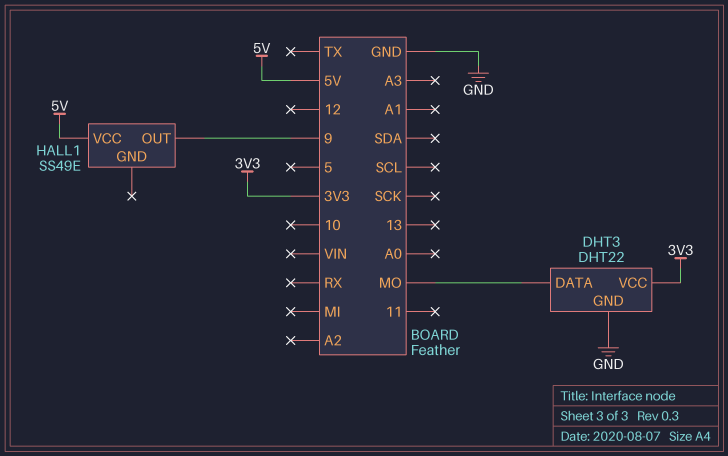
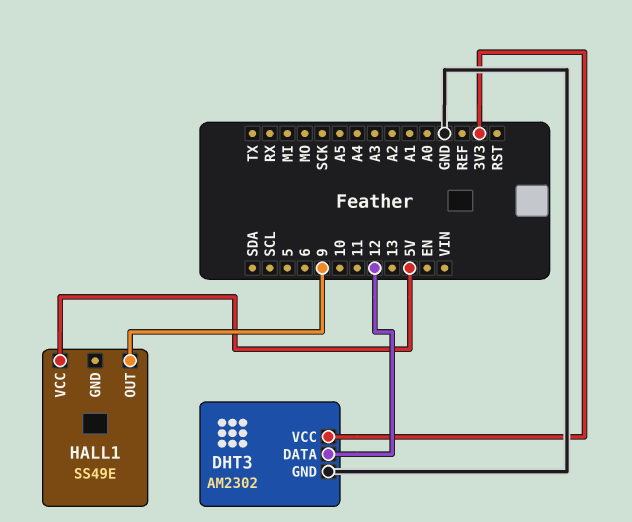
DHT3: DHT22 -> AM2302
DHT3 pin DATA: MO -> 12

